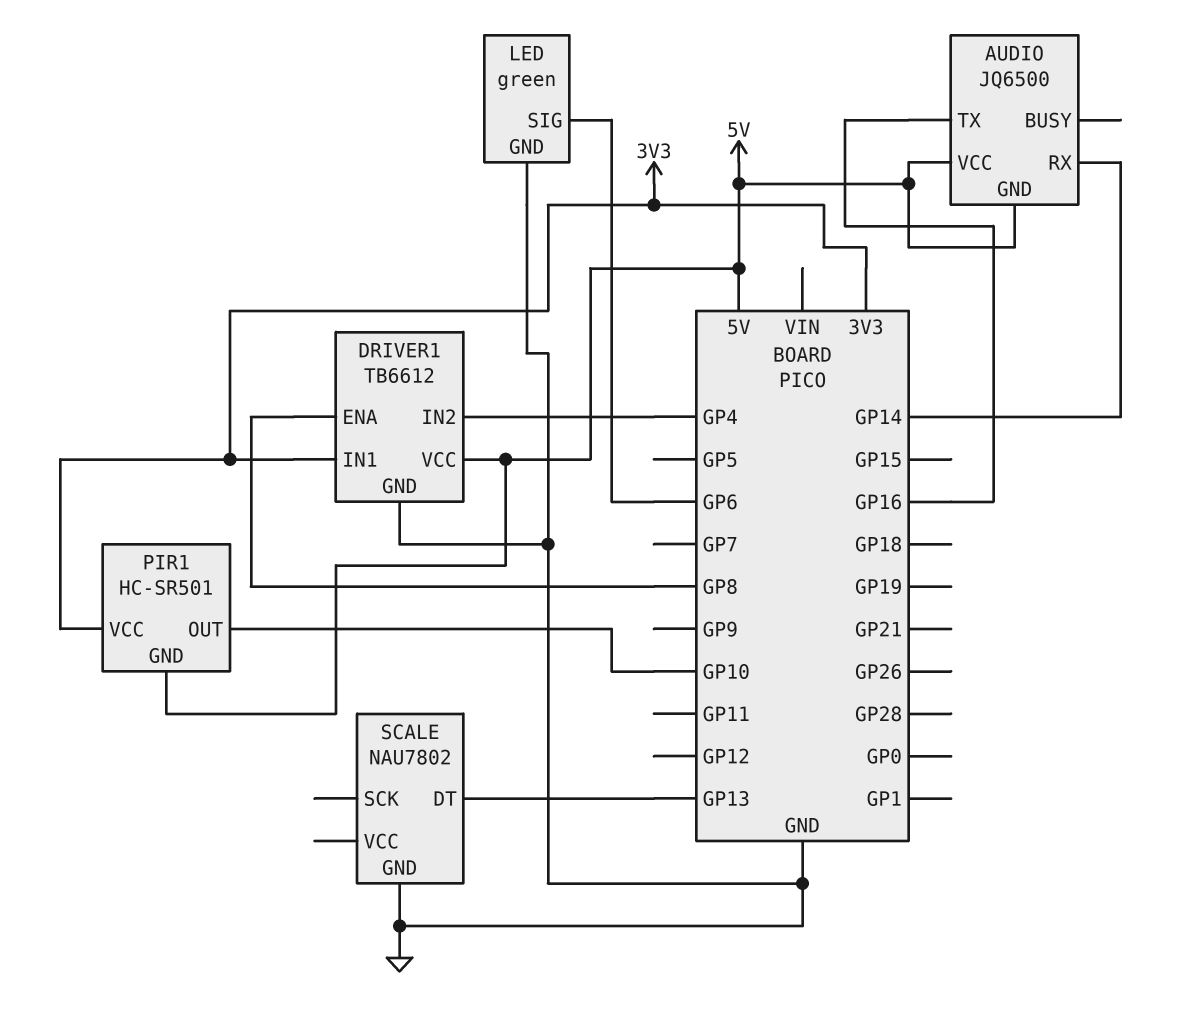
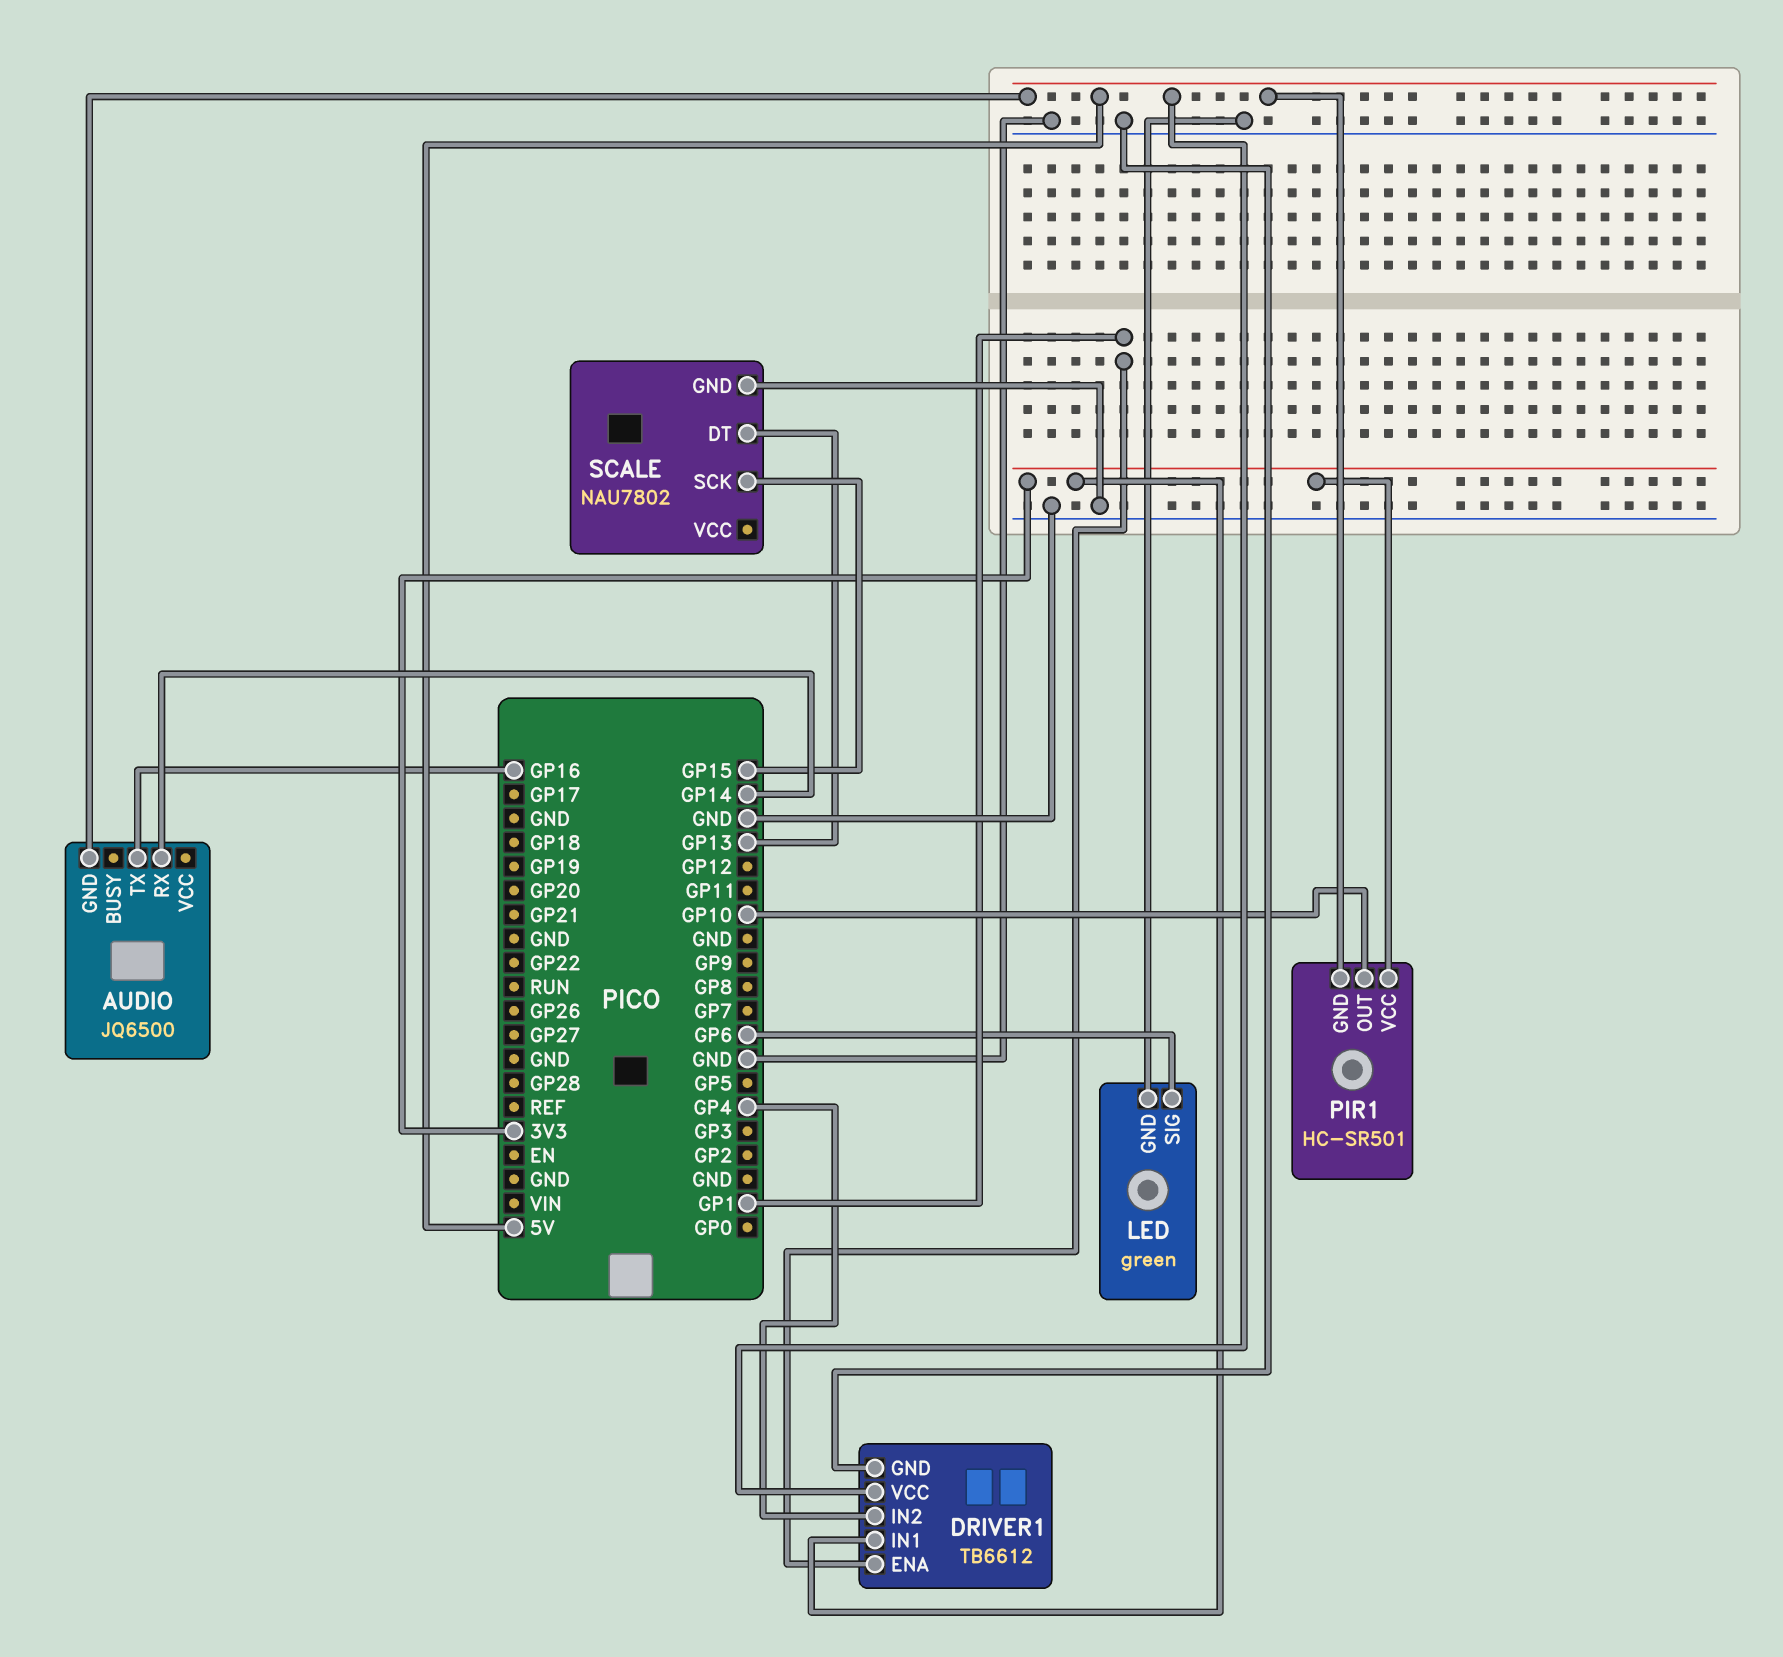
AUDIO pin VCC: 5V -> none
DRIVER1 pin ENA: GP8 -> GP1
SCALE pin SCK: none -> GP15

